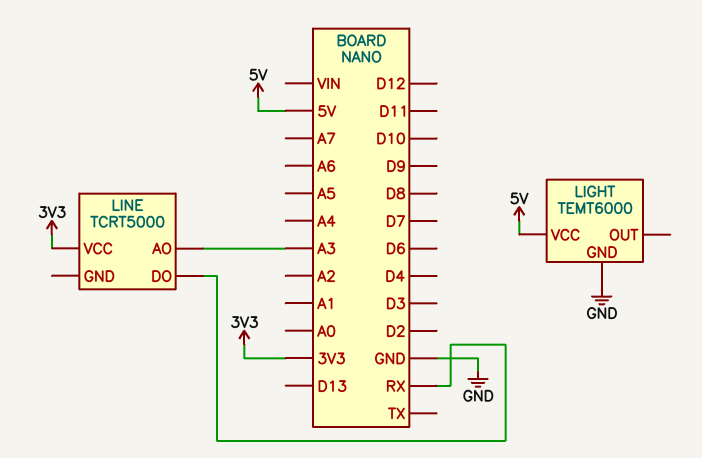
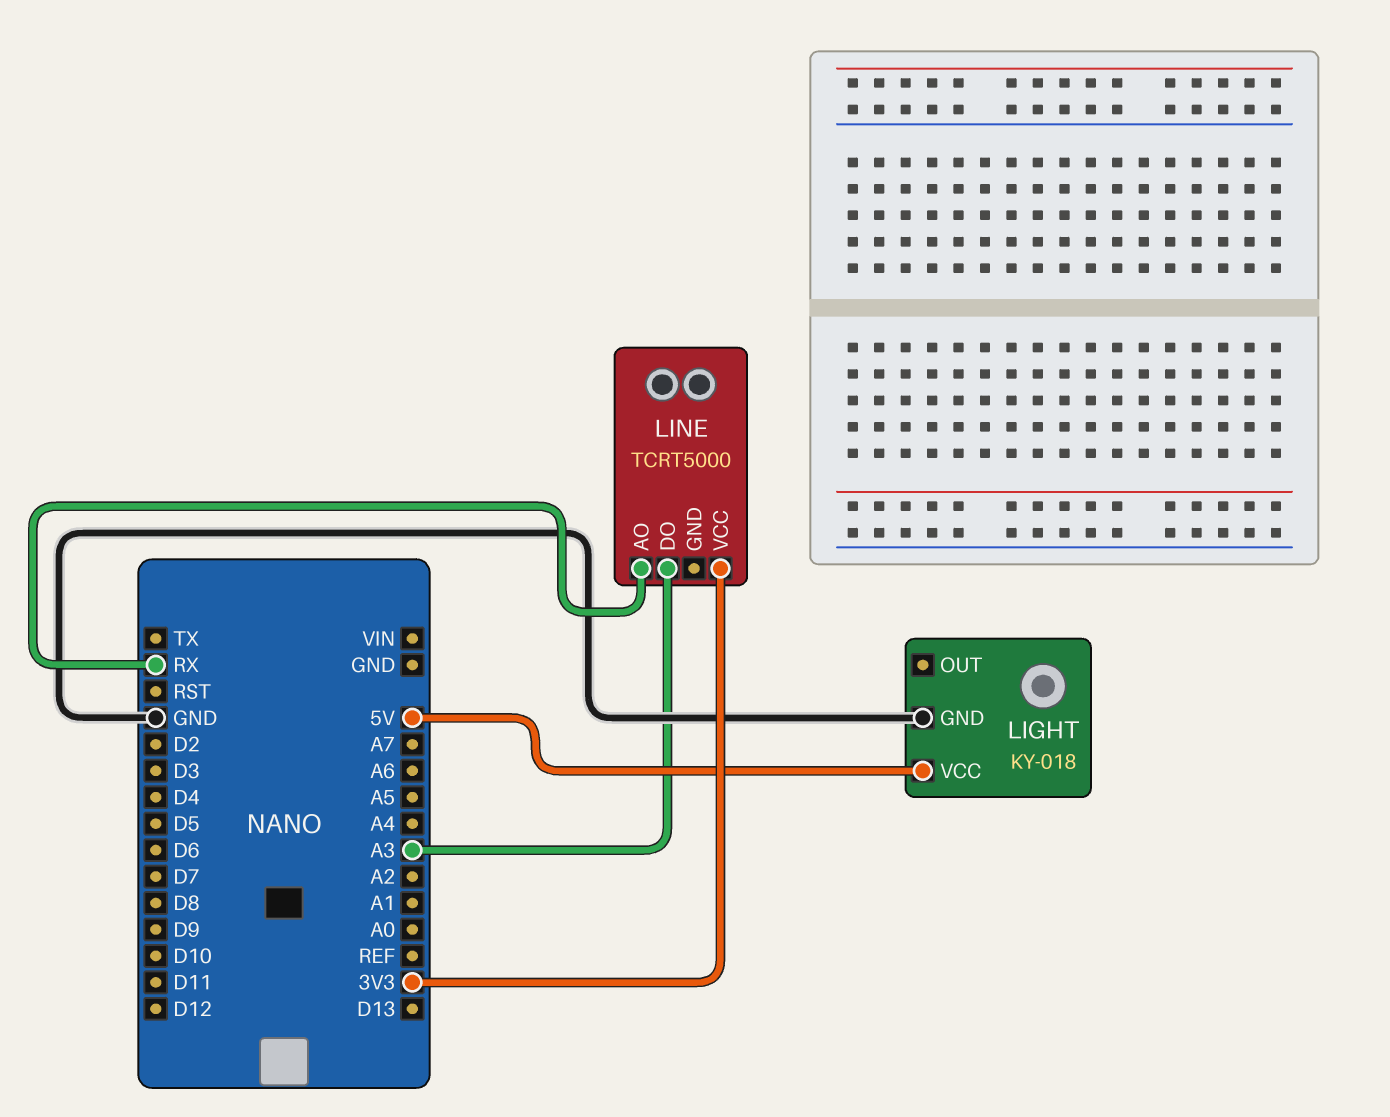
LIGHT: TEMT6000 -> KY-018
LINE pin AO: A3 -> RX
LINE pin DO: RX -> A3

